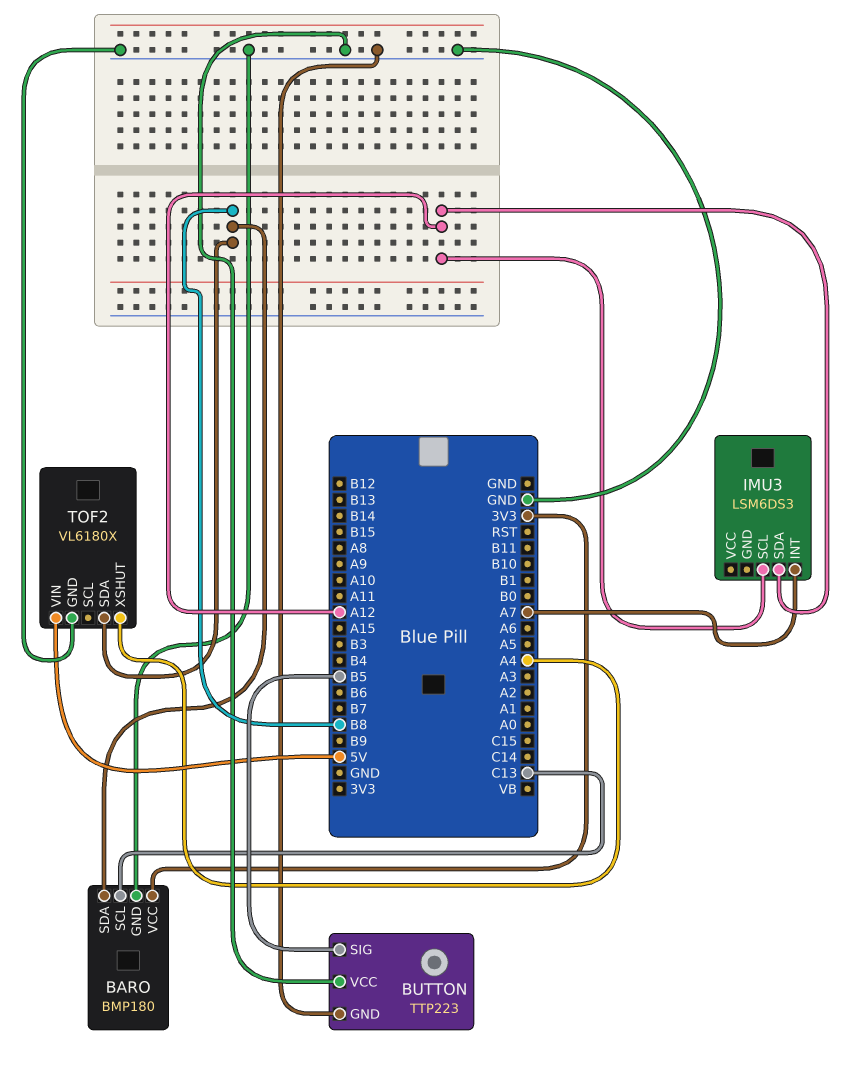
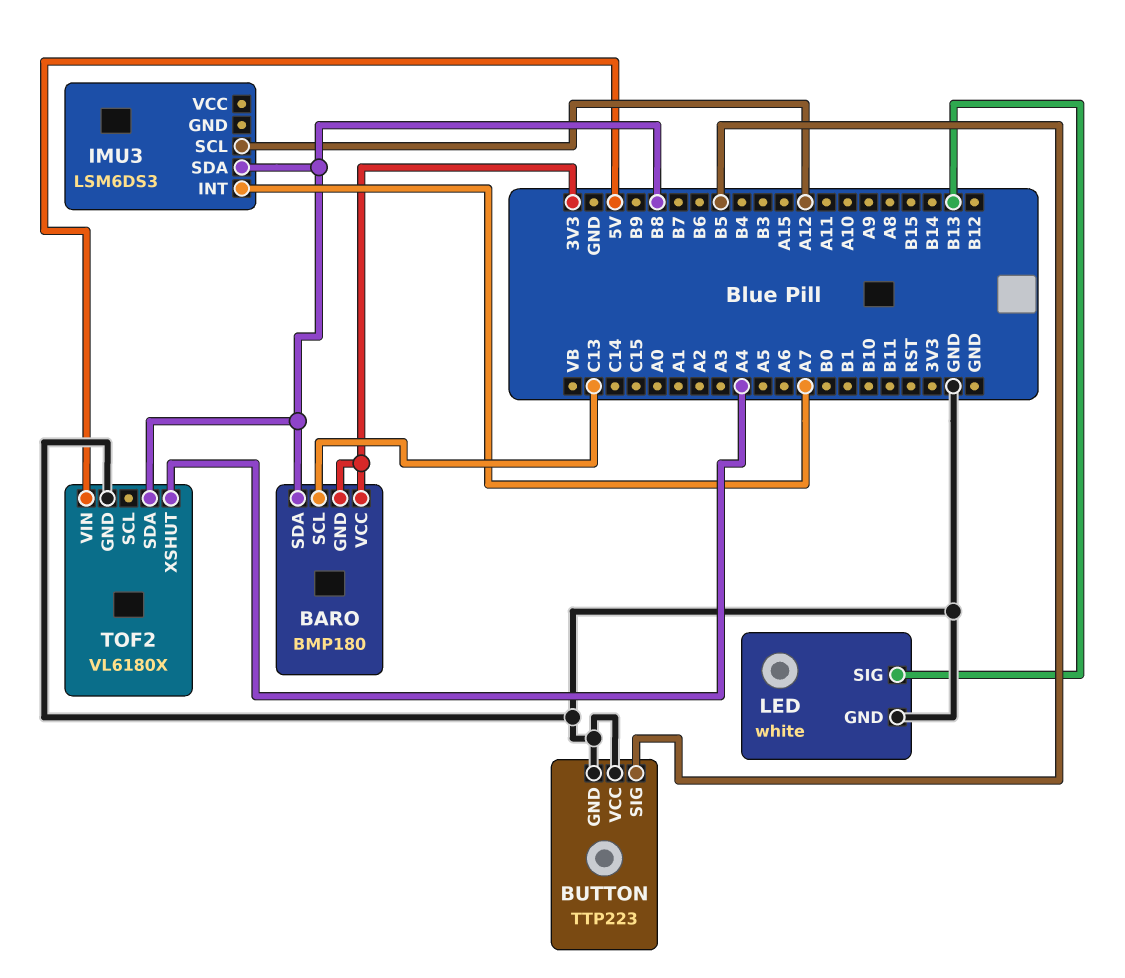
BARO pin GND: GND -> 3V3
IMU3 pin SDA: A12 -> B8
LED: none -> white
LED pin GND: none -> GND
LED pin SIG: none -> B13

